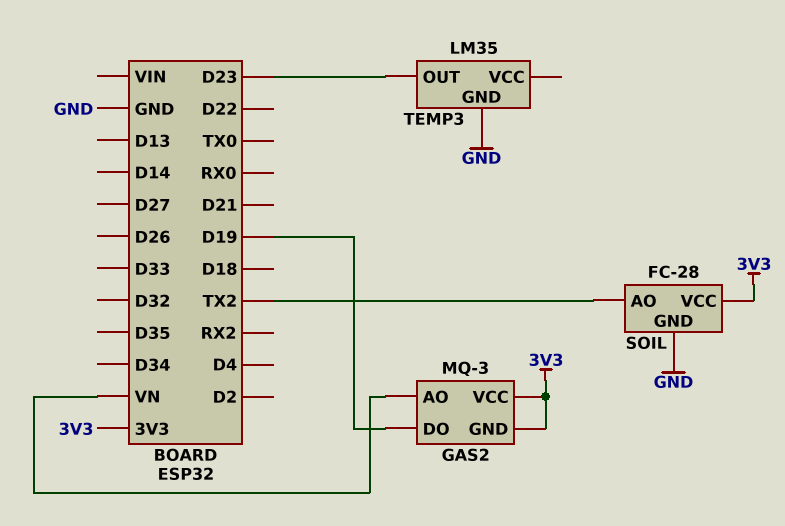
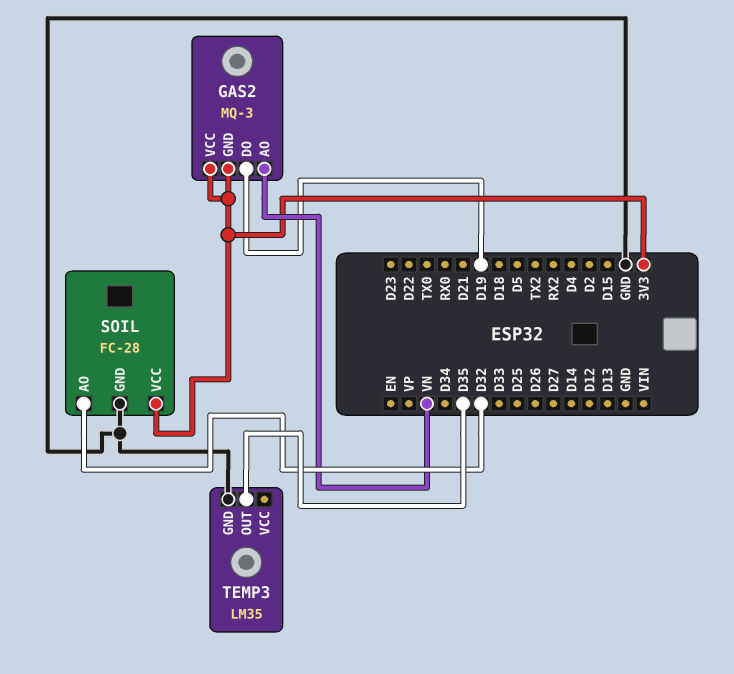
SOIL pin AO: TX2 -> D32
TEMP3 pin OUT: D23 -> D35

